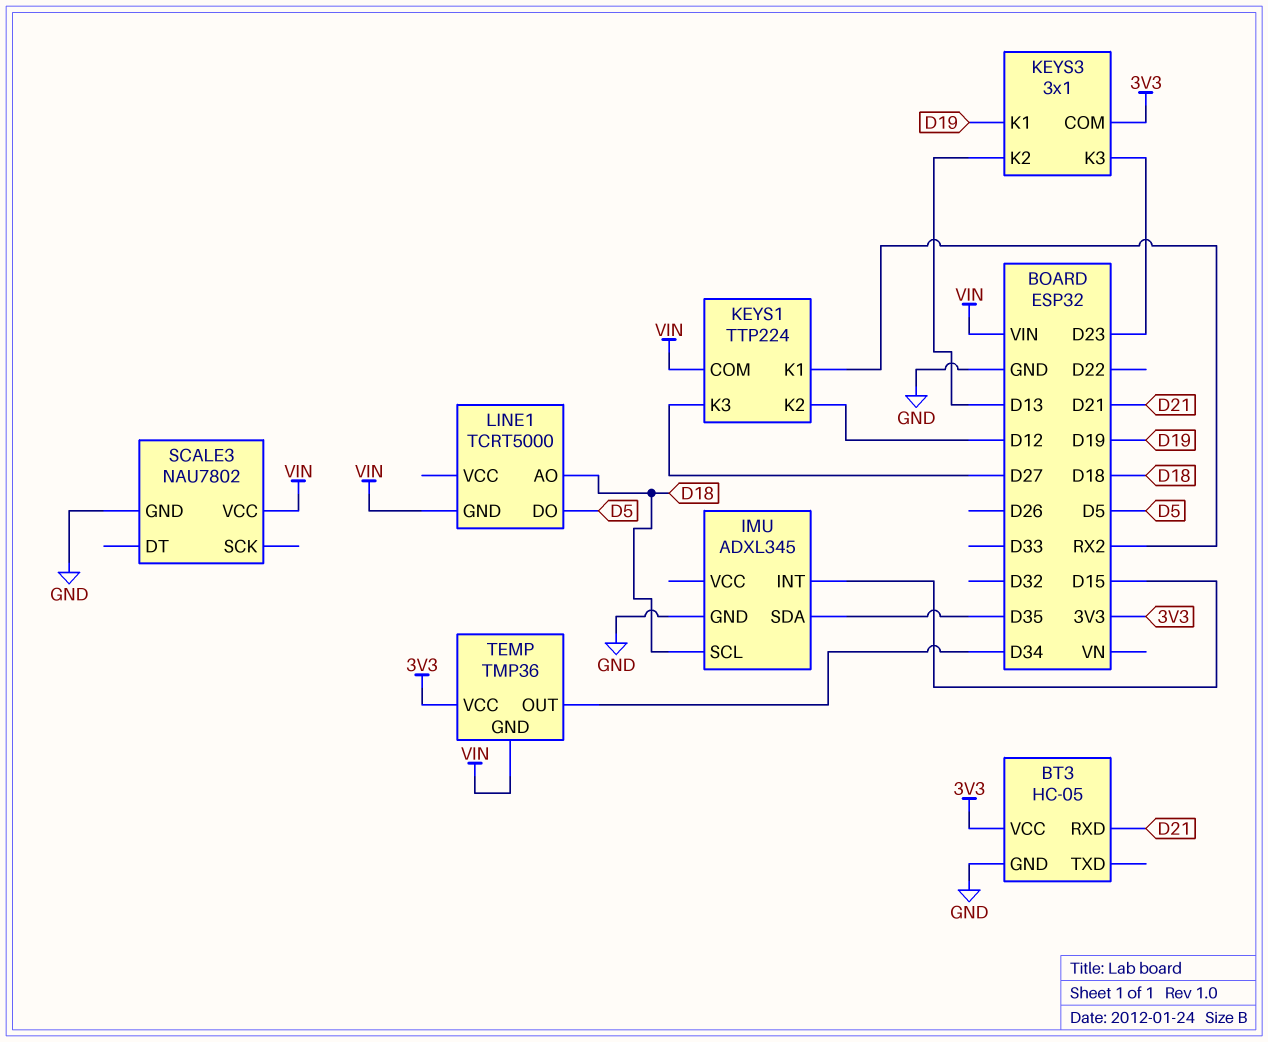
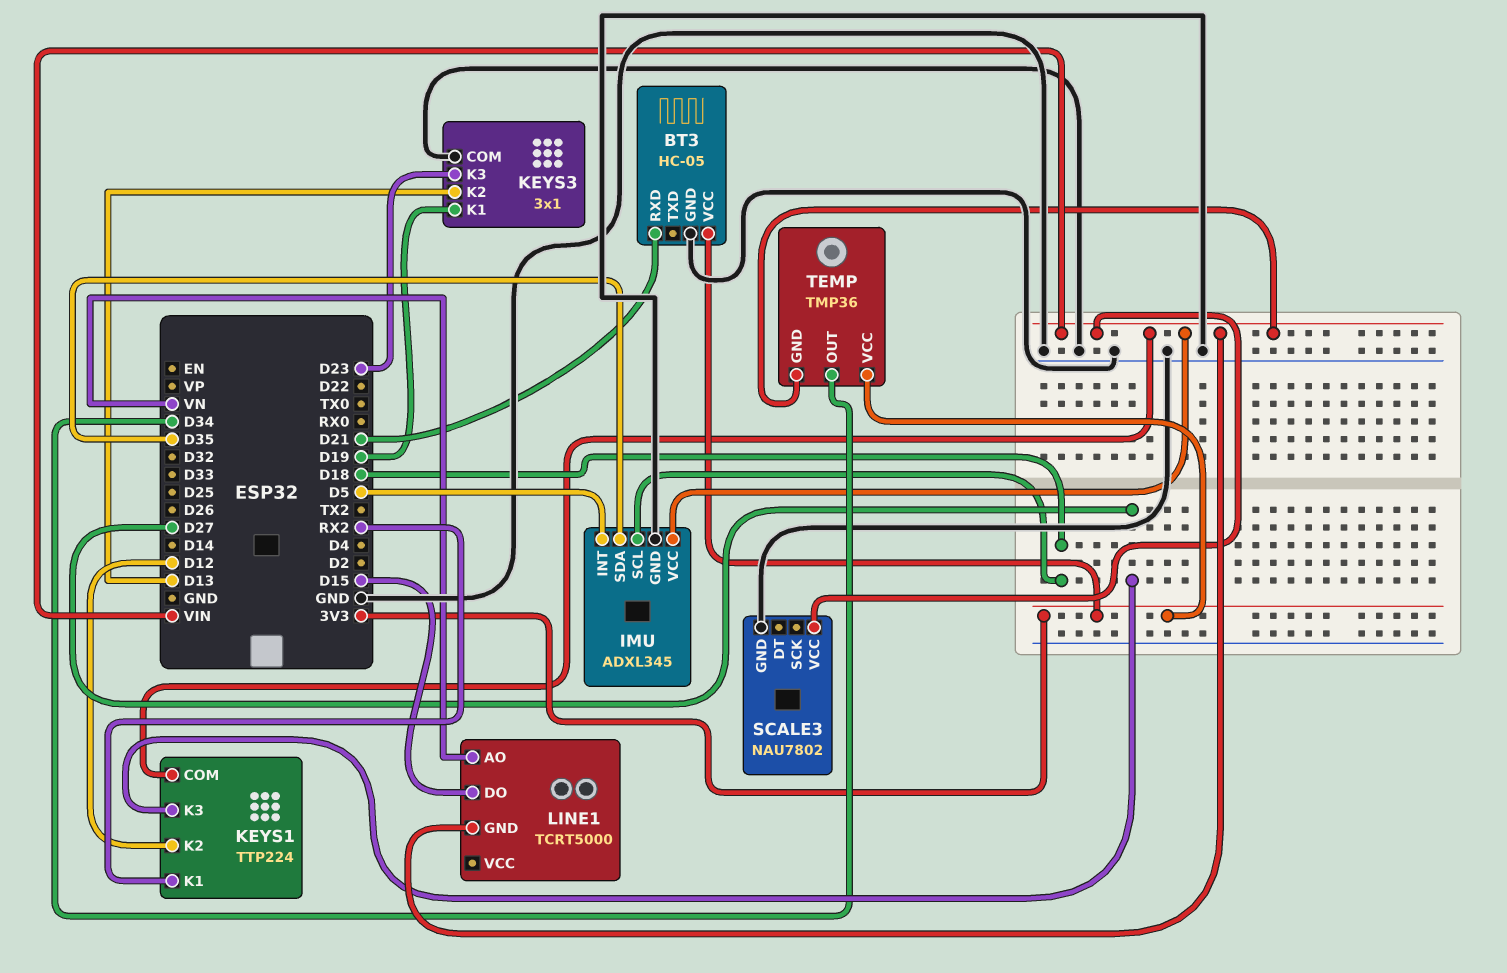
IMU pin INT: D15 -> D5
IMU pin VCC: none -> VIN
KEYS3 pin COM: 3V3 -> GND
LINE1 pin AO: D18 -> VN
LINE1 pin DO: D5 -> D15

